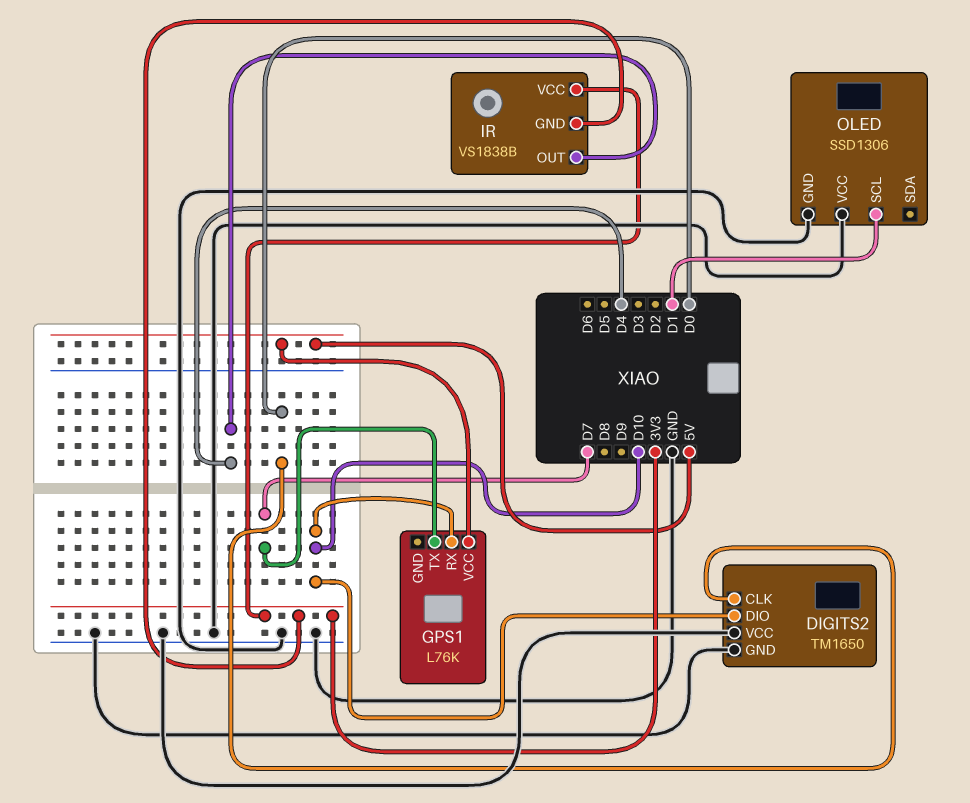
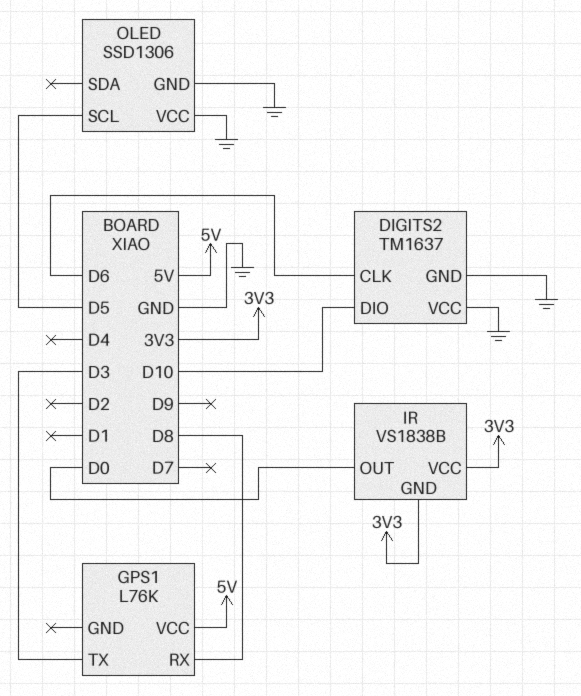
DIGITS2: TM1650 -> TM1637
DIGITS2 pin CLK: D0 -> D6
GPS1 pin RX: D10 -> D8
GPS1 pin TX: D7 -> D3
IR pin OUT: D4 -> D0
OLED pin SCL: D1 -> D5

